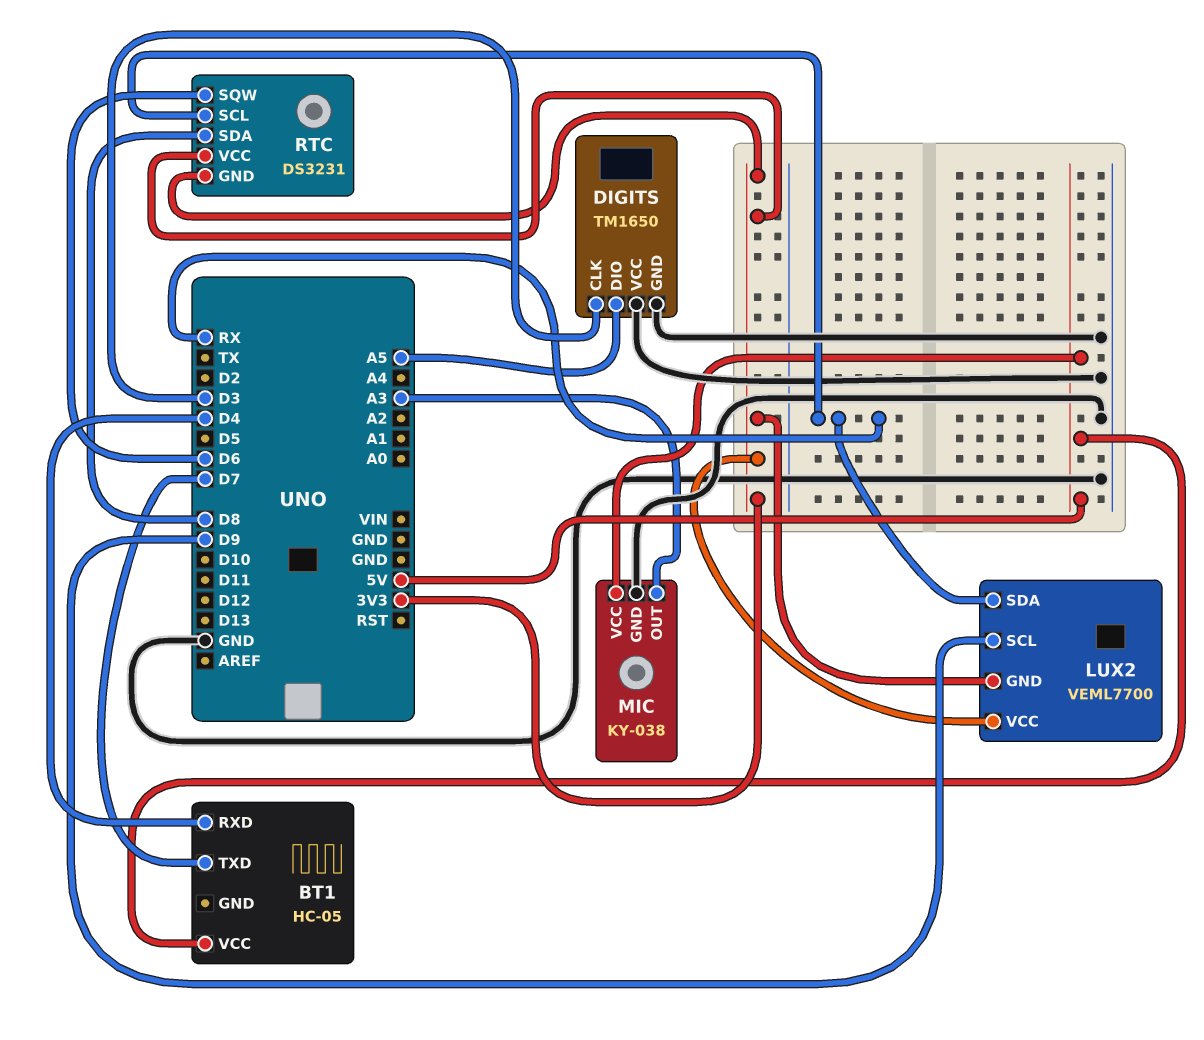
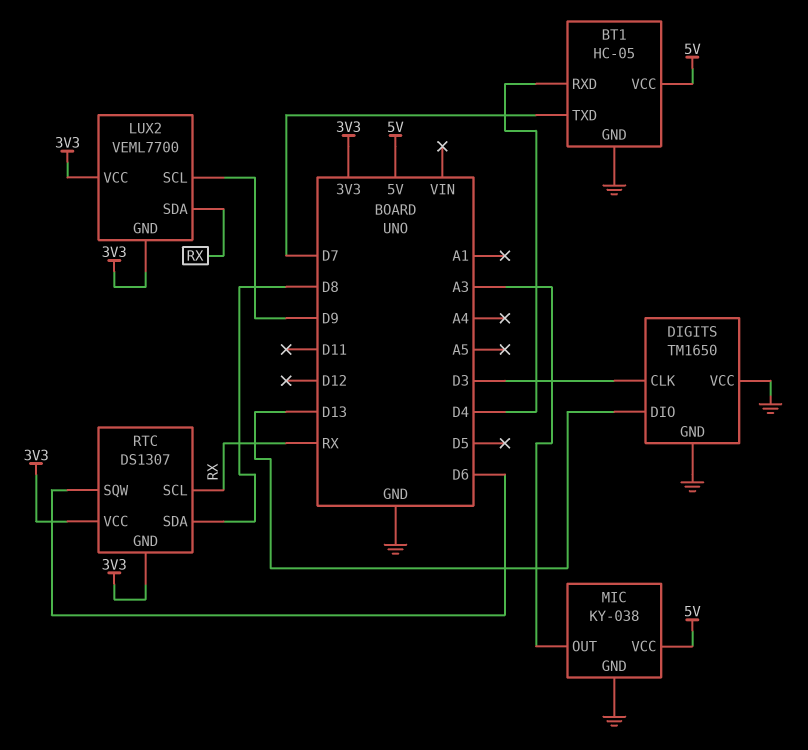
BT1 pin GND: none -> GND
DIGITS pin DIO: A5 -> D13
RTC: DS3231 -> DS1307

